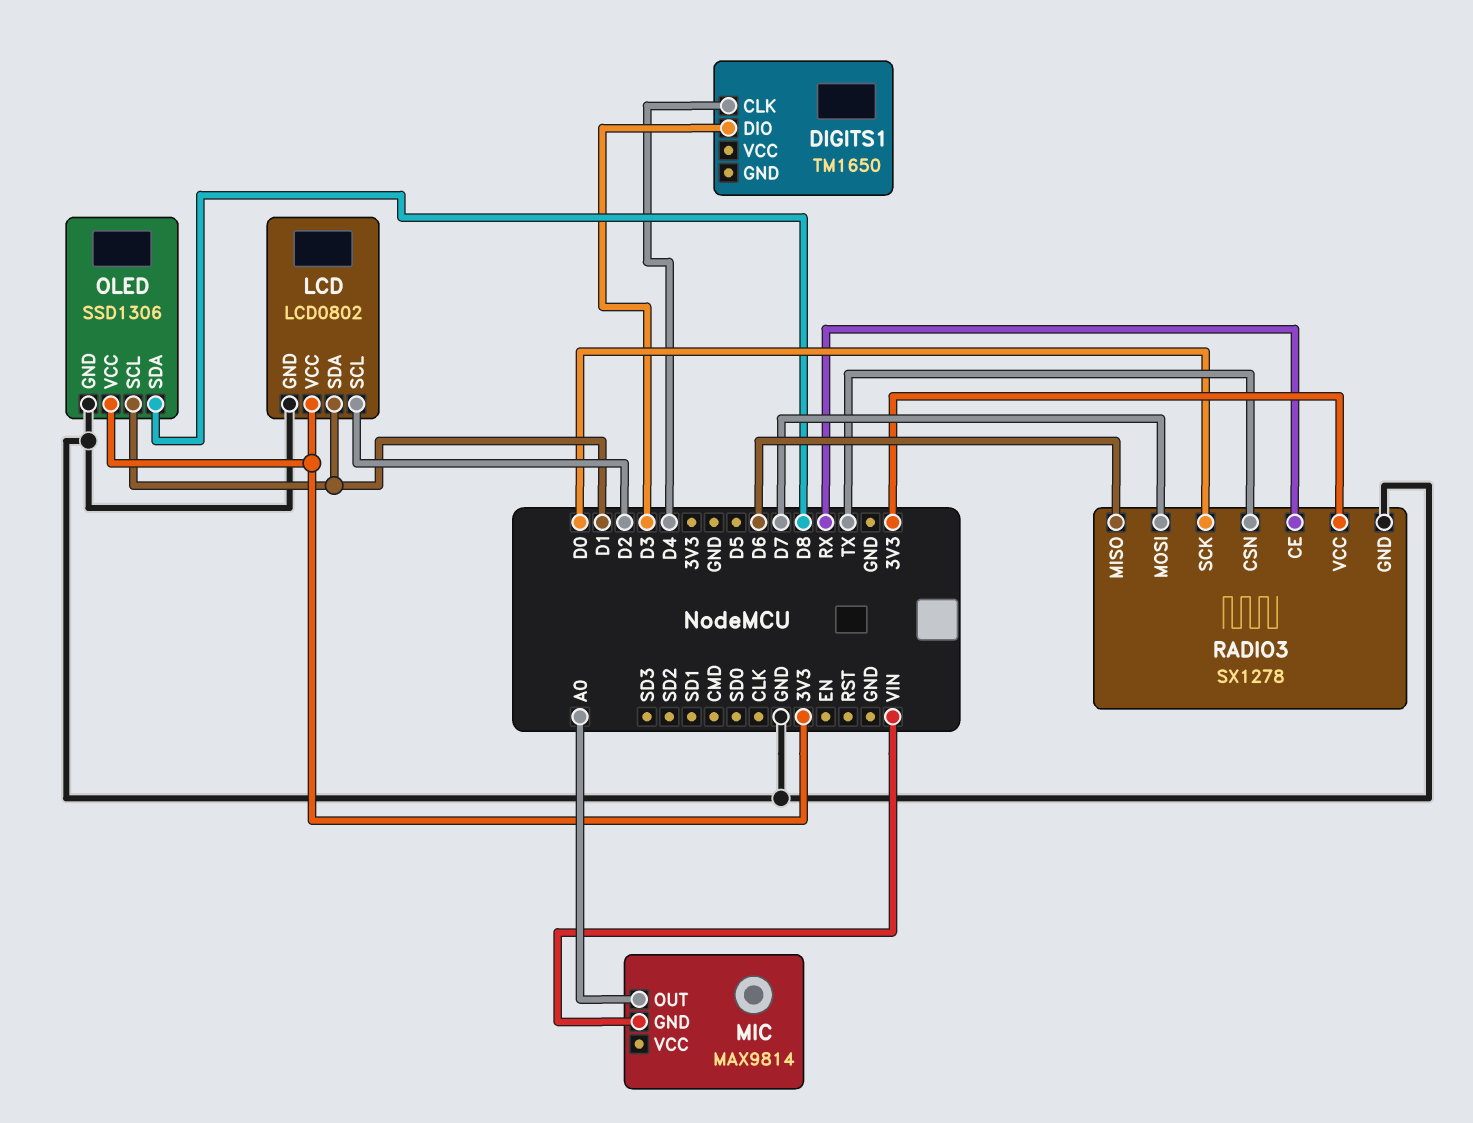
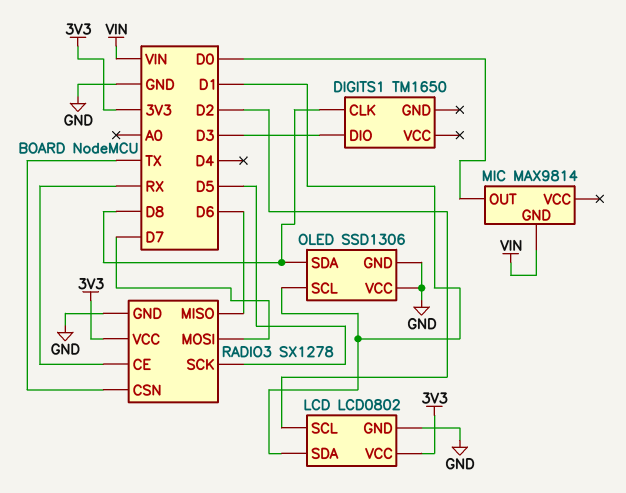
DIGITS1 pin CLK: D4 -> D8
MIC pin OUT: A0 -> D0
OLED pin VCC: 3V3 -> GND
RADIO3 pin SCK: D0 -> D5

